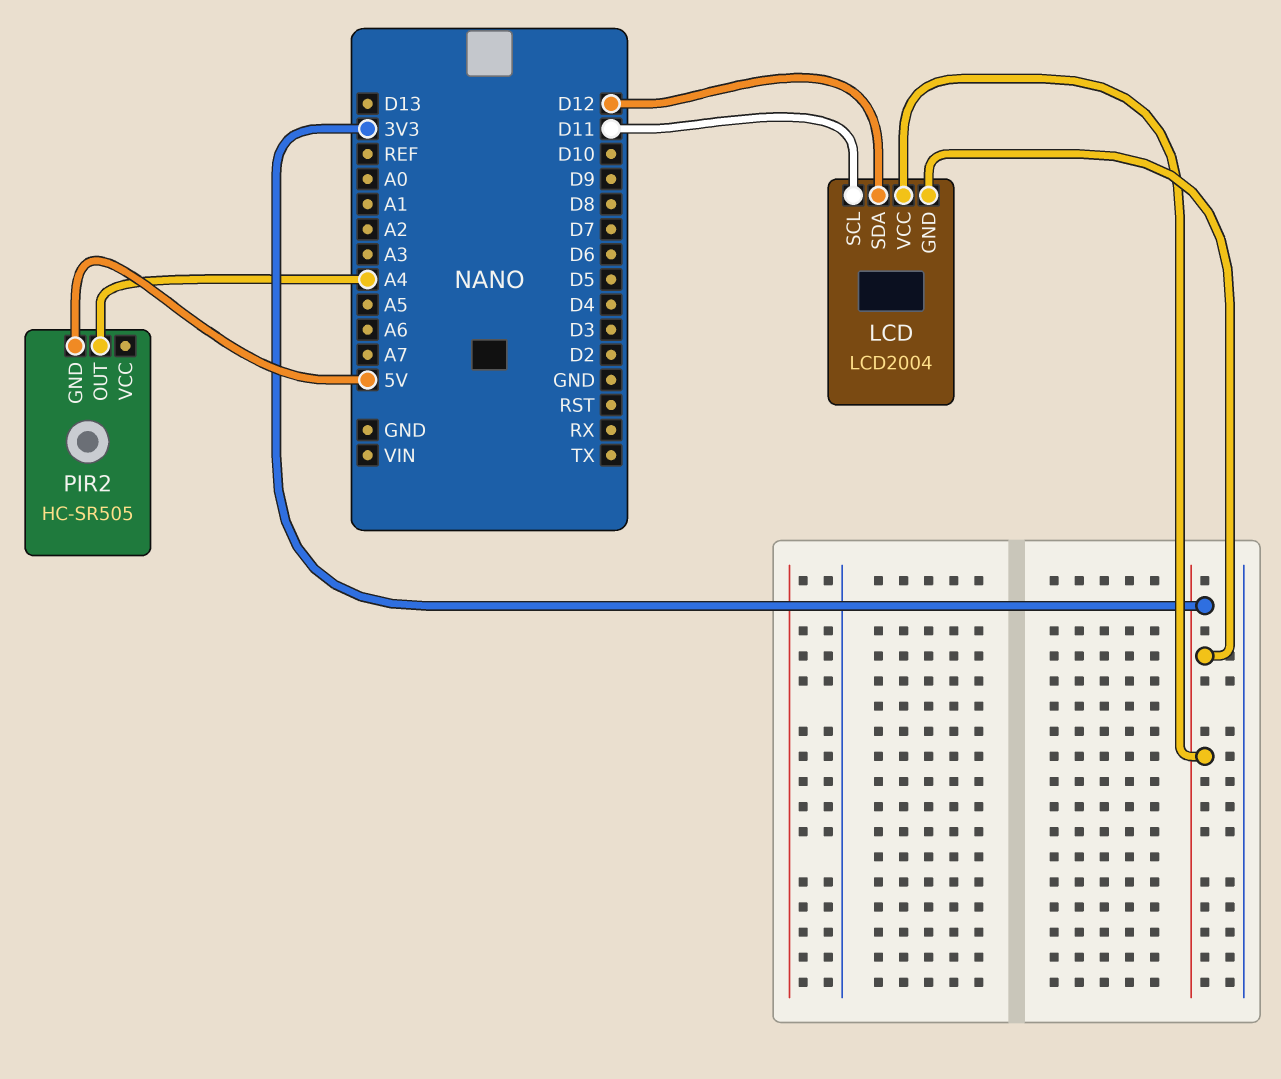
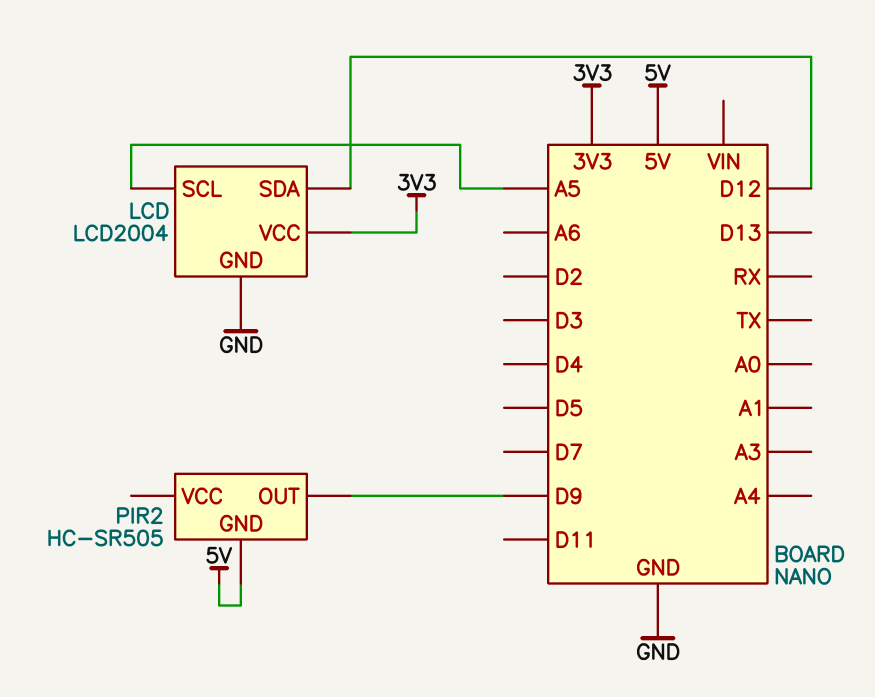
LCD pin GND: 3V3 -> GND
LCD pin SCL: D11 -> A5
PIR2 pin OUT: A4 -> D9

